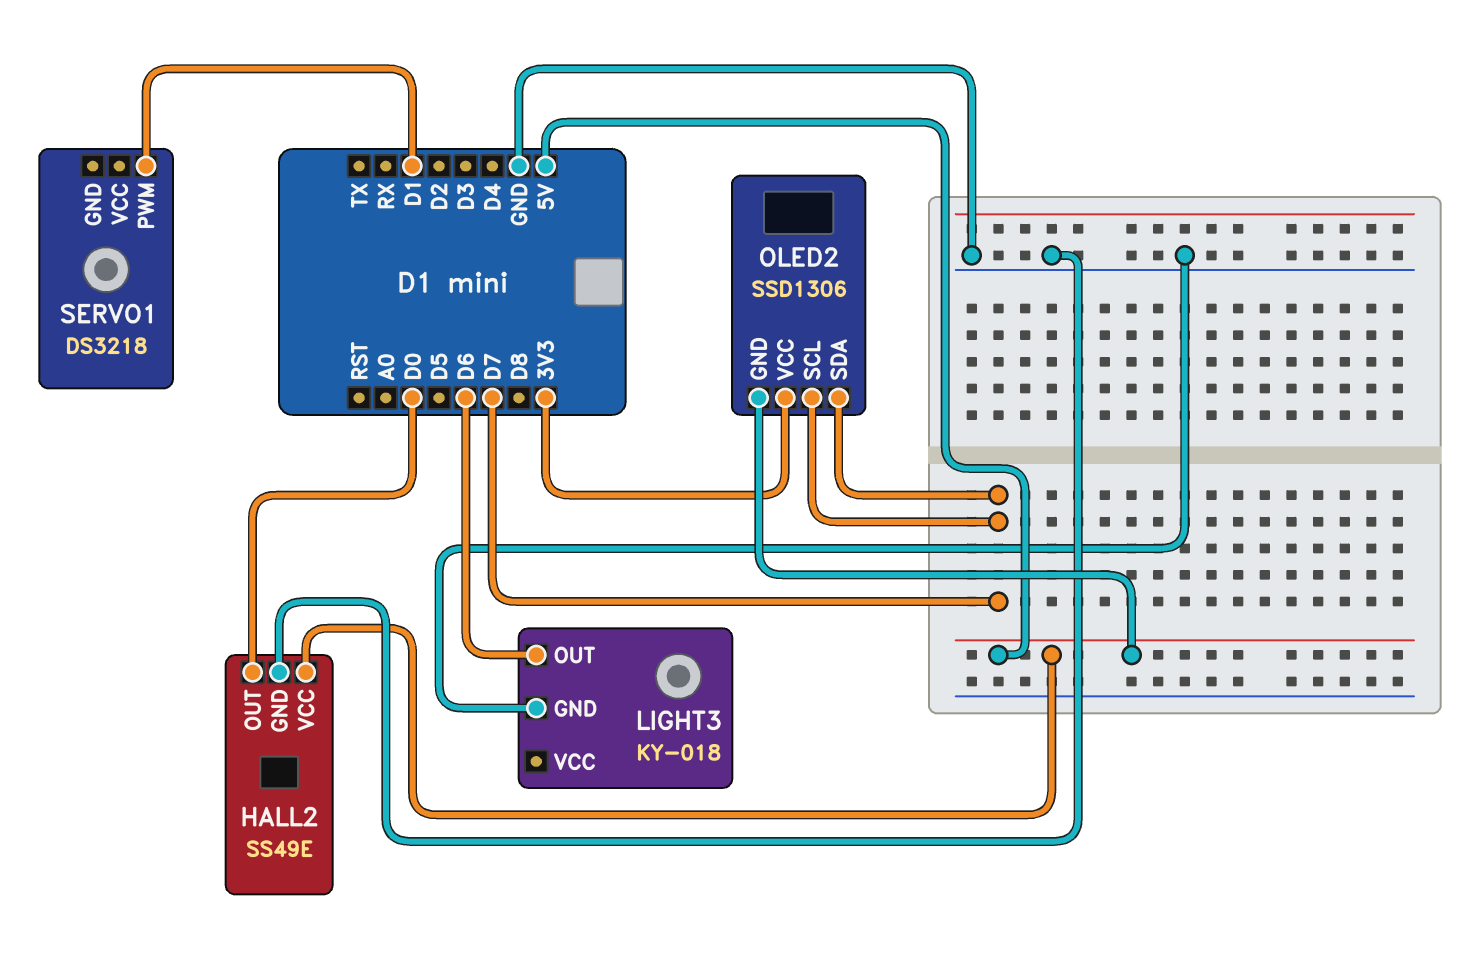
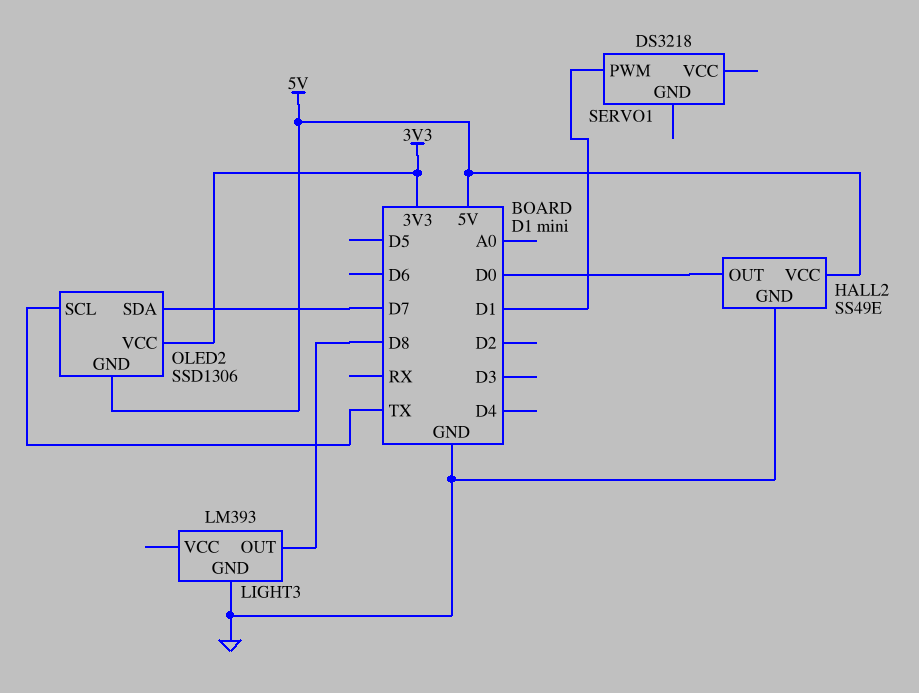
LIGHT3: KY-018 -> LM393
LIGHT3 pin OUT: D6 -> D8
OLED2 pin SCL: D7 -> TX

